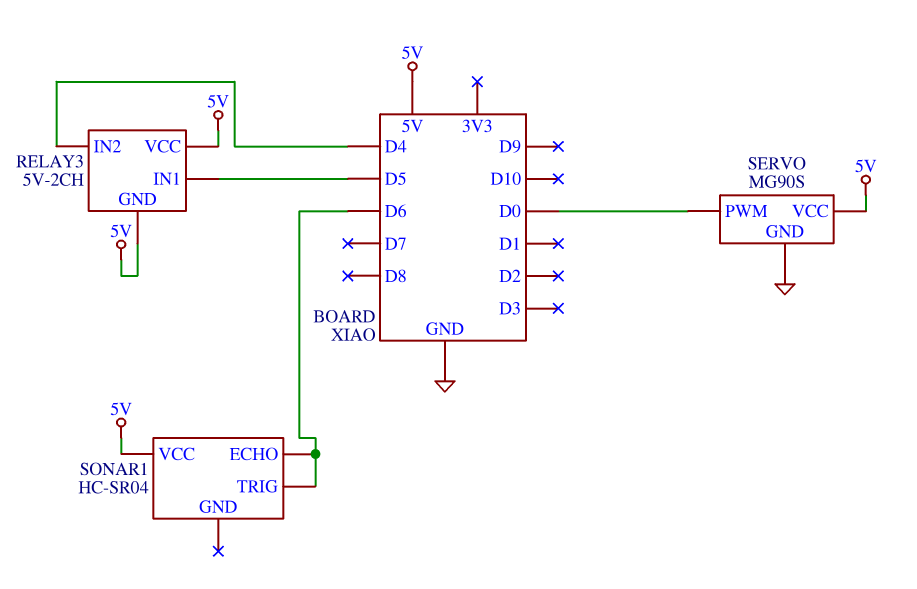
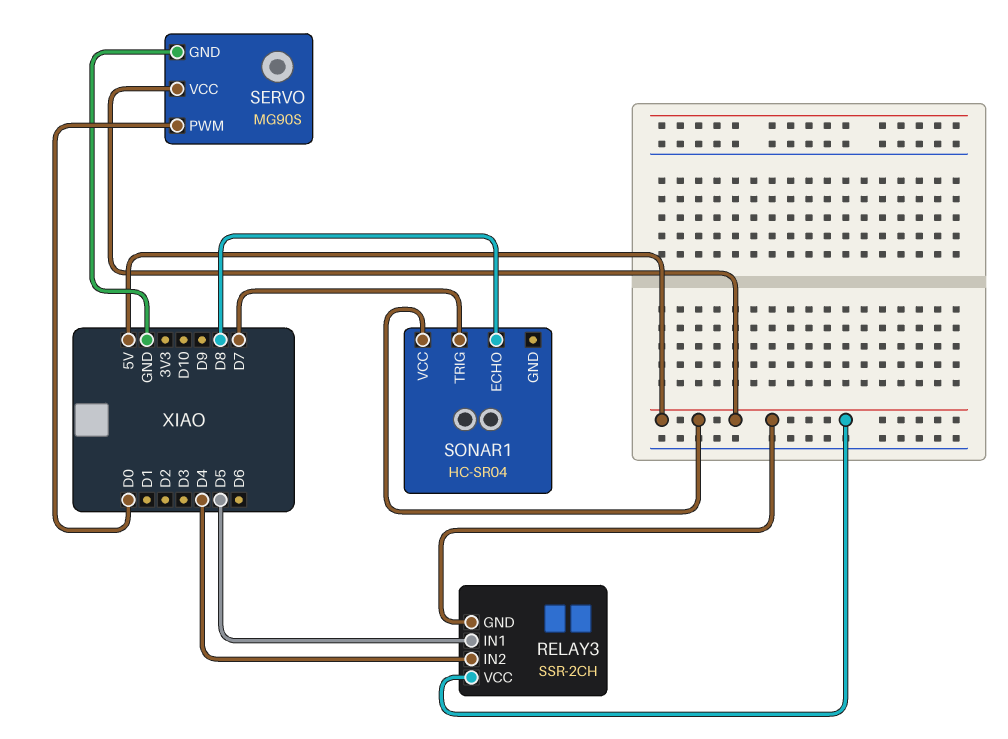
RELAY3: 5V-2CH -> SSR-2CH
SONAR1 pin ECHO: D6 -> D8
SONAR1 pin TRIG: D6 -> D7

